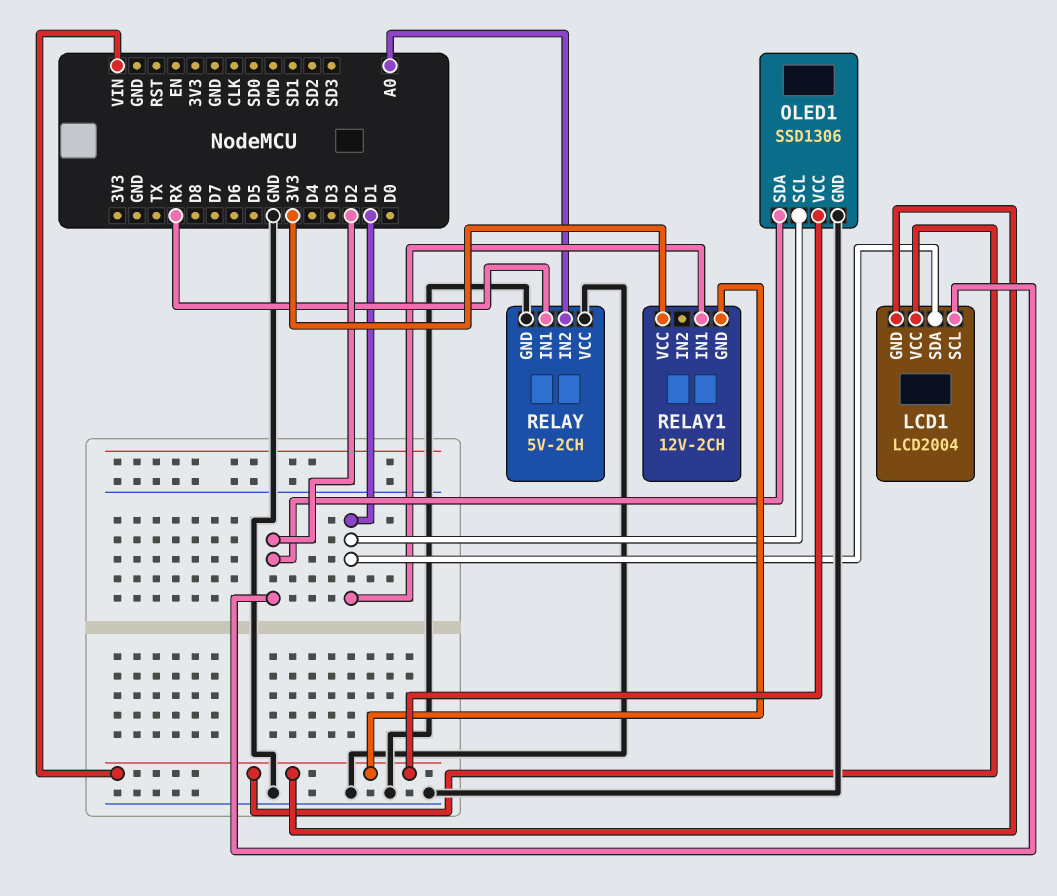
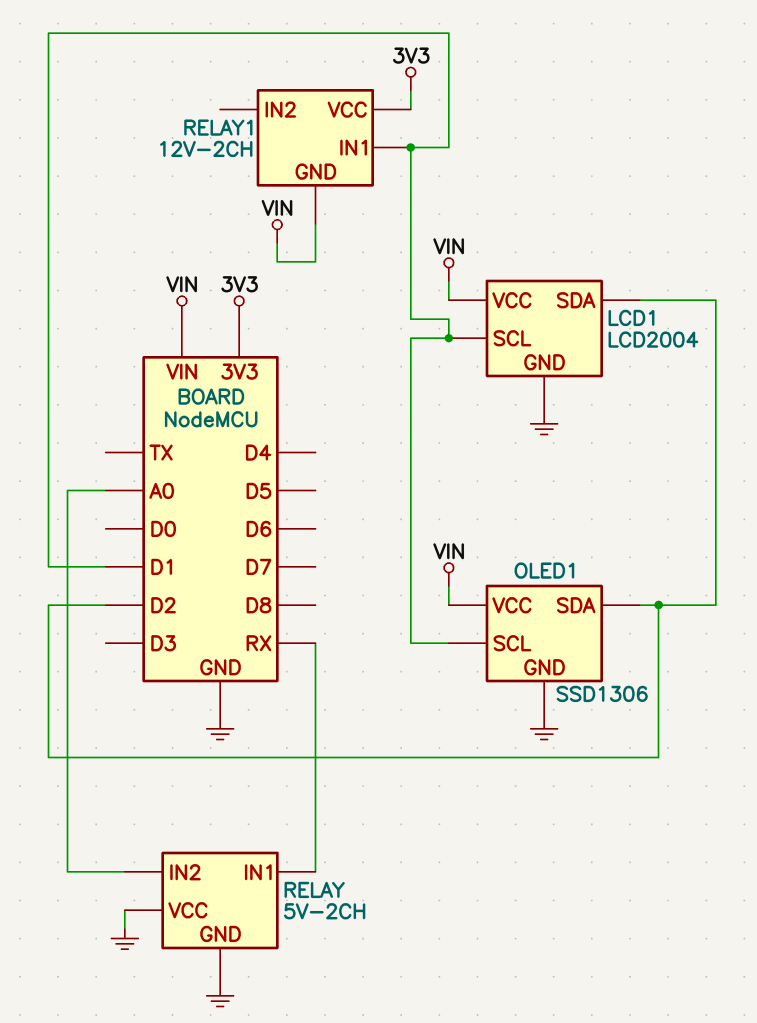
LCD1 pin GND: VIN -> GND
LCD1 pin SCL: D2 -> D1
LCD1 pin SDA: D1 -> D2

